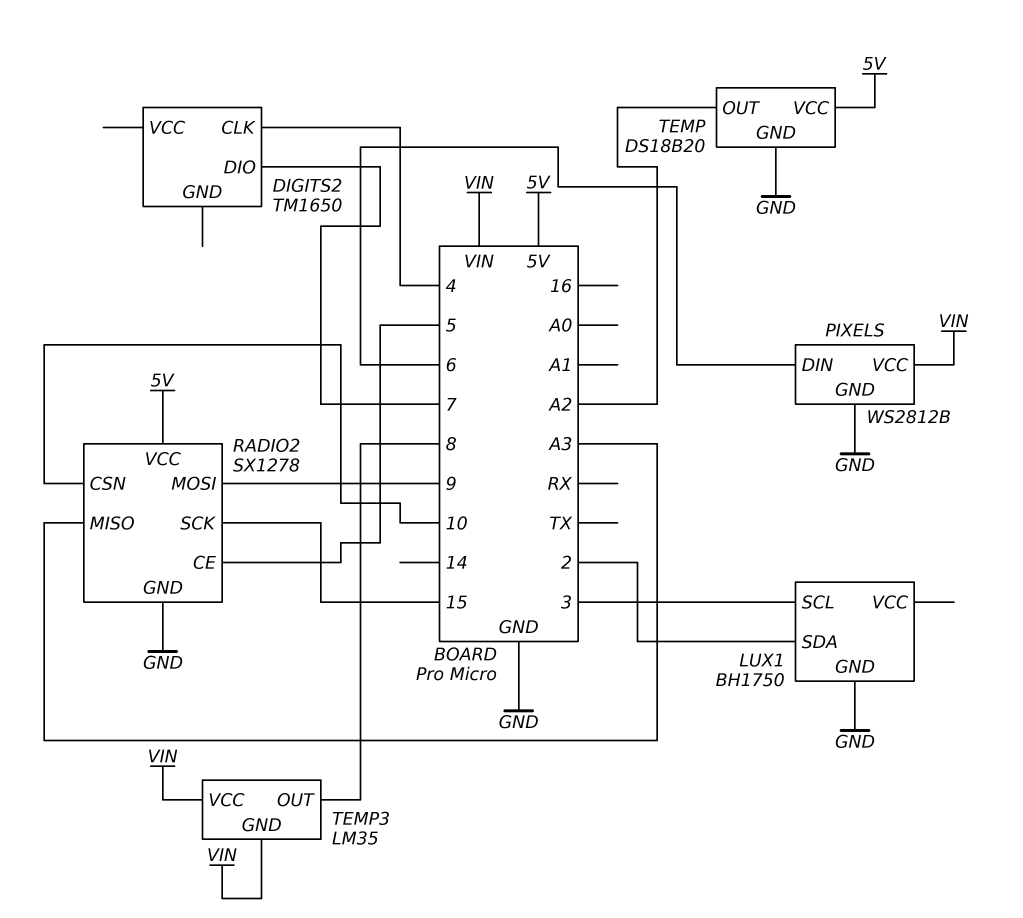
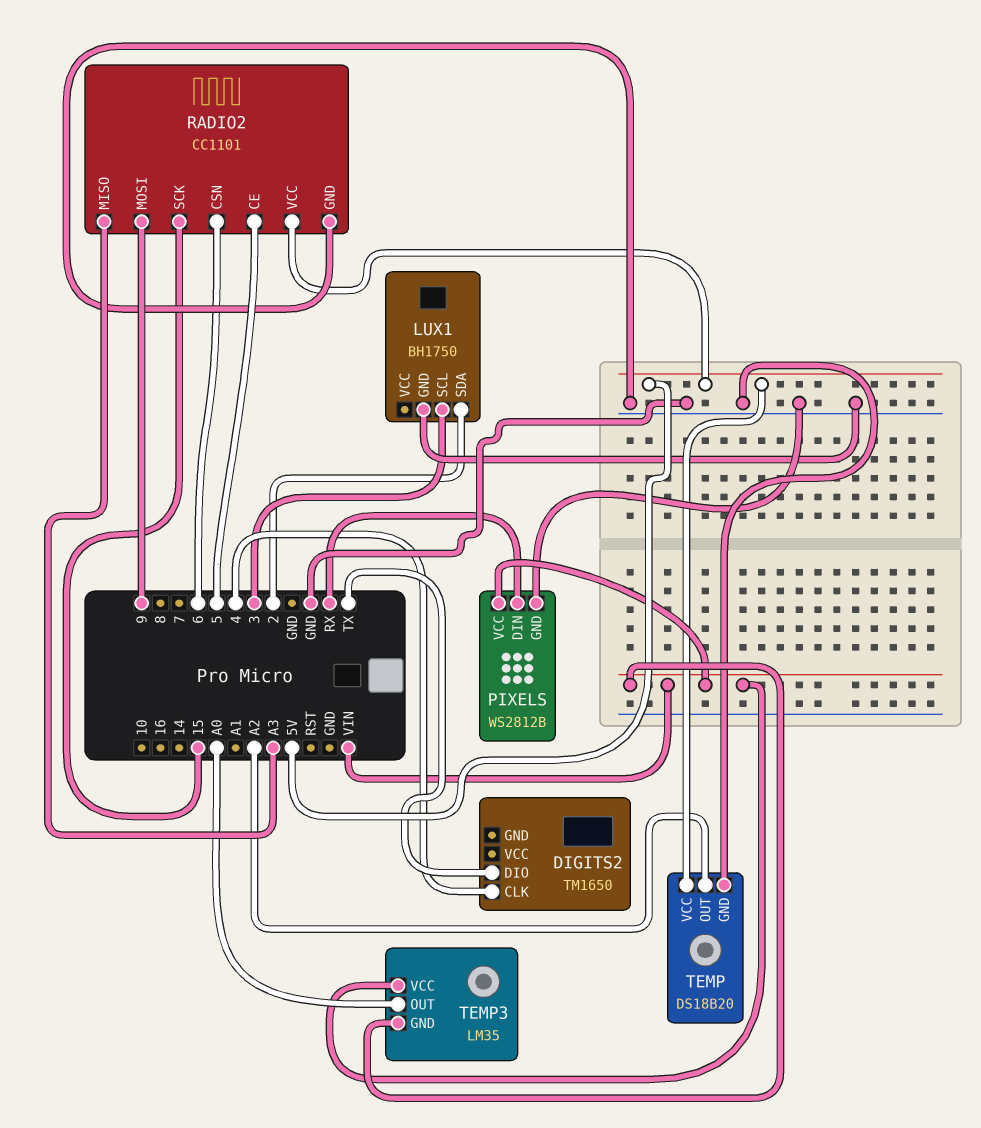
DIGITS2 pin DIO: 7 -> TX
PIXELS pin DIN: 6 -> RX
RADIO2: SX1278 -> CC1101
RADIO2 pin CSN: 10 -> 6
TEMP3 pin OUT: 8 -> A0

